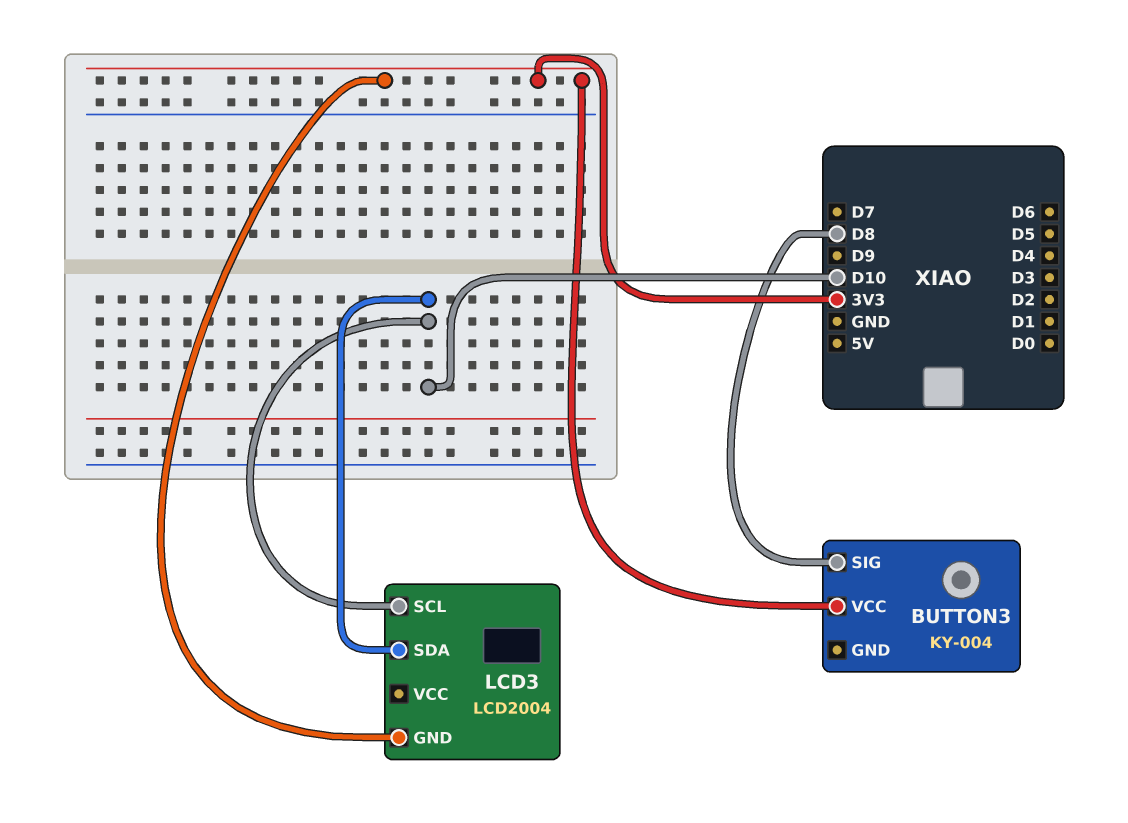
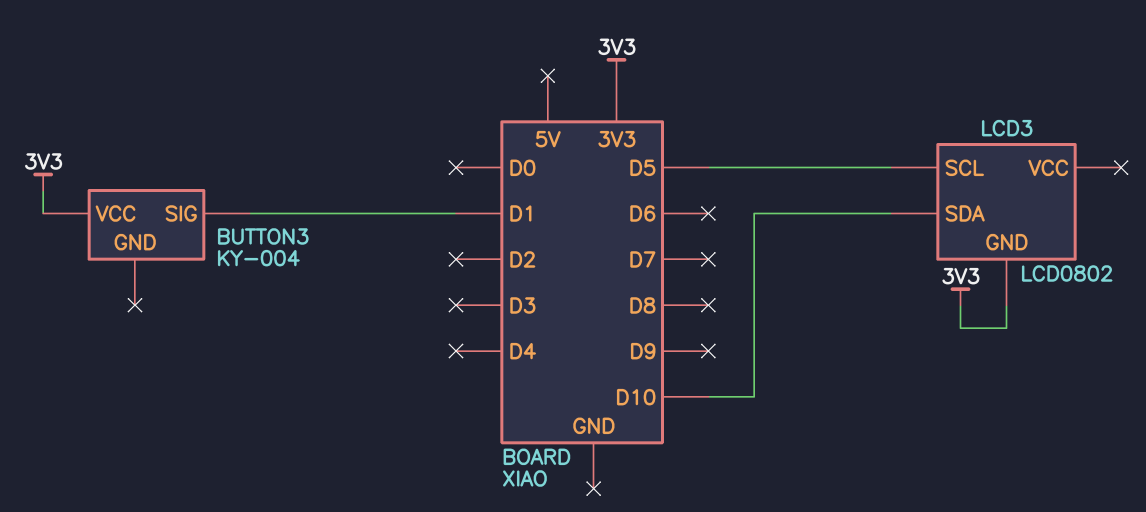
BUTTON3 pin SIG: D8 -> D1
LCD3: LCD2004 -> LCD0802
LCD3 pin SCL: D10 -> D5

